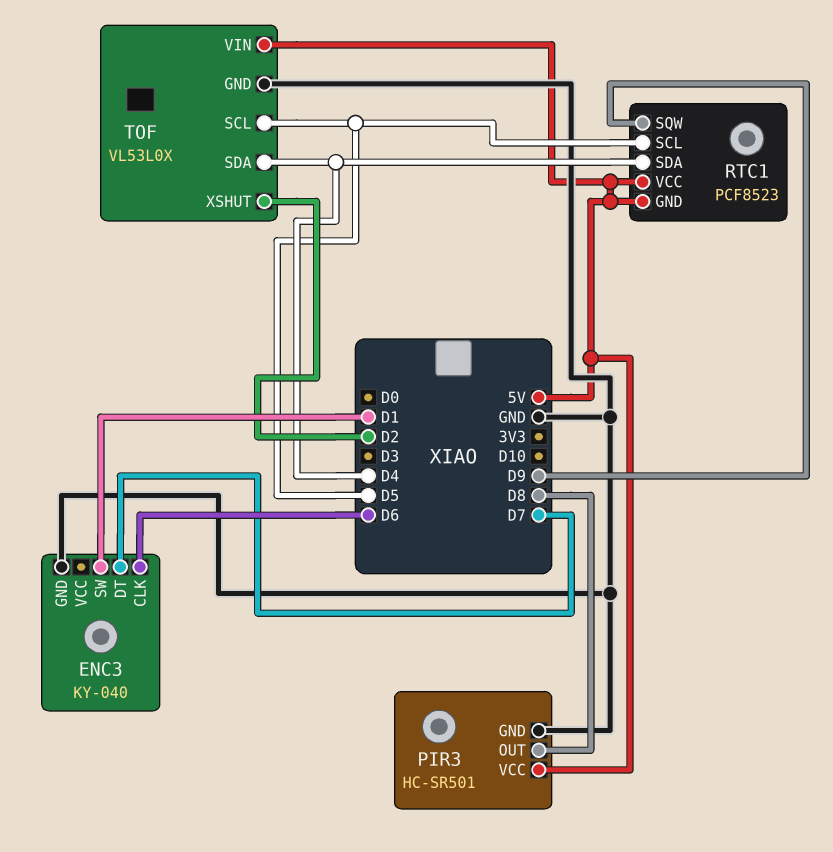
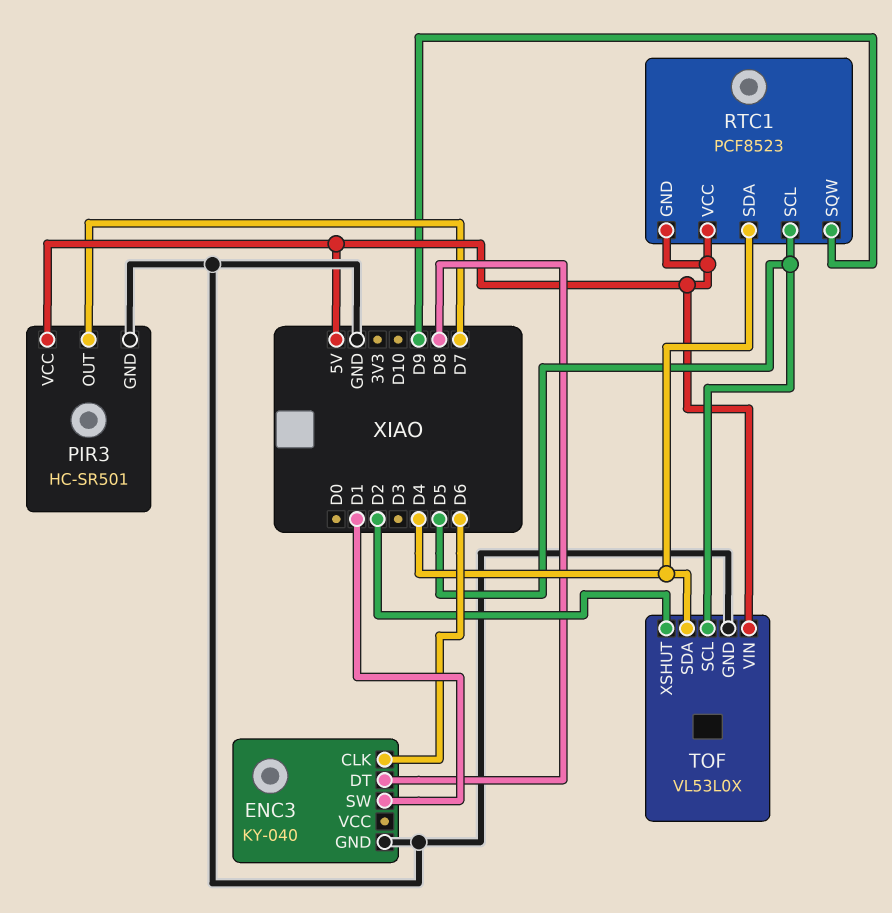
ENC3 pin DT: D7 -> D8
PIR3 pin OUT: D8 -> D7

